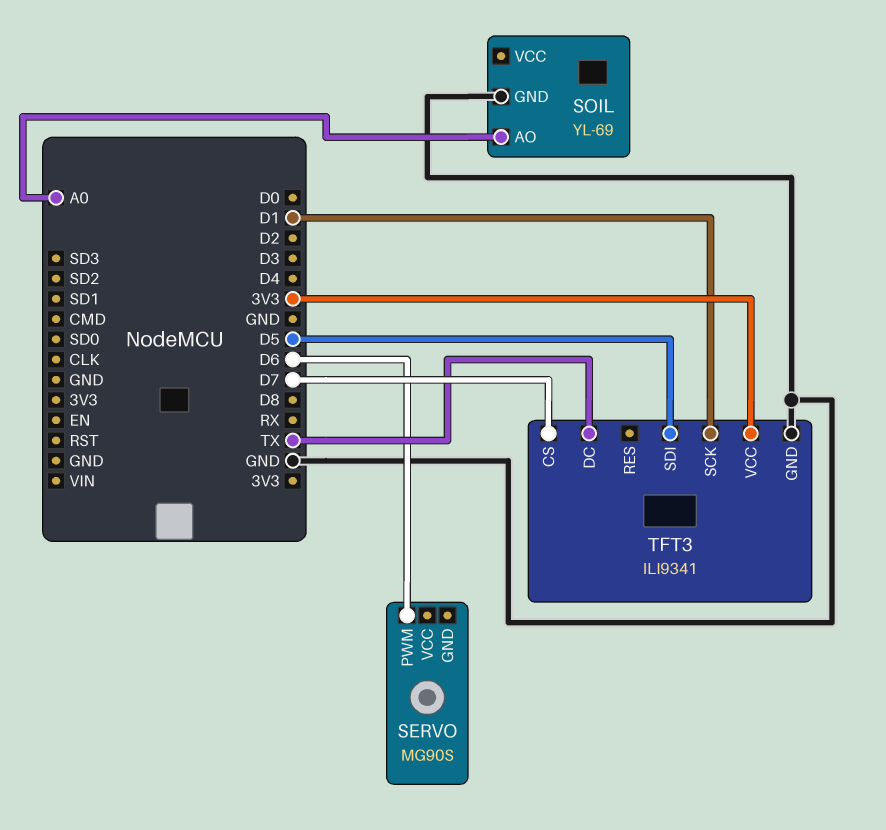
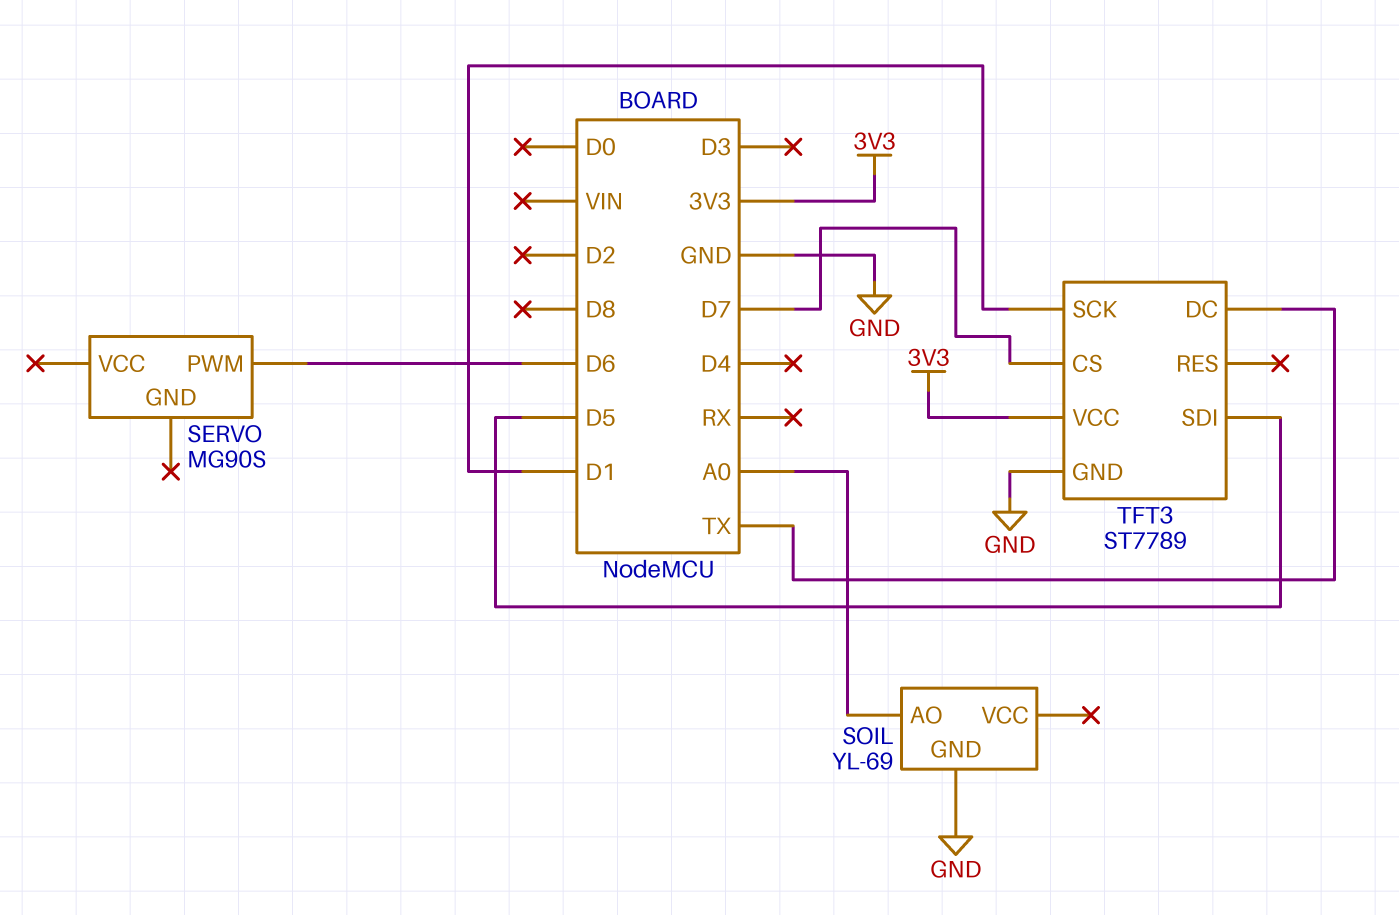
TFT3: ILI9341 -> ST7789

